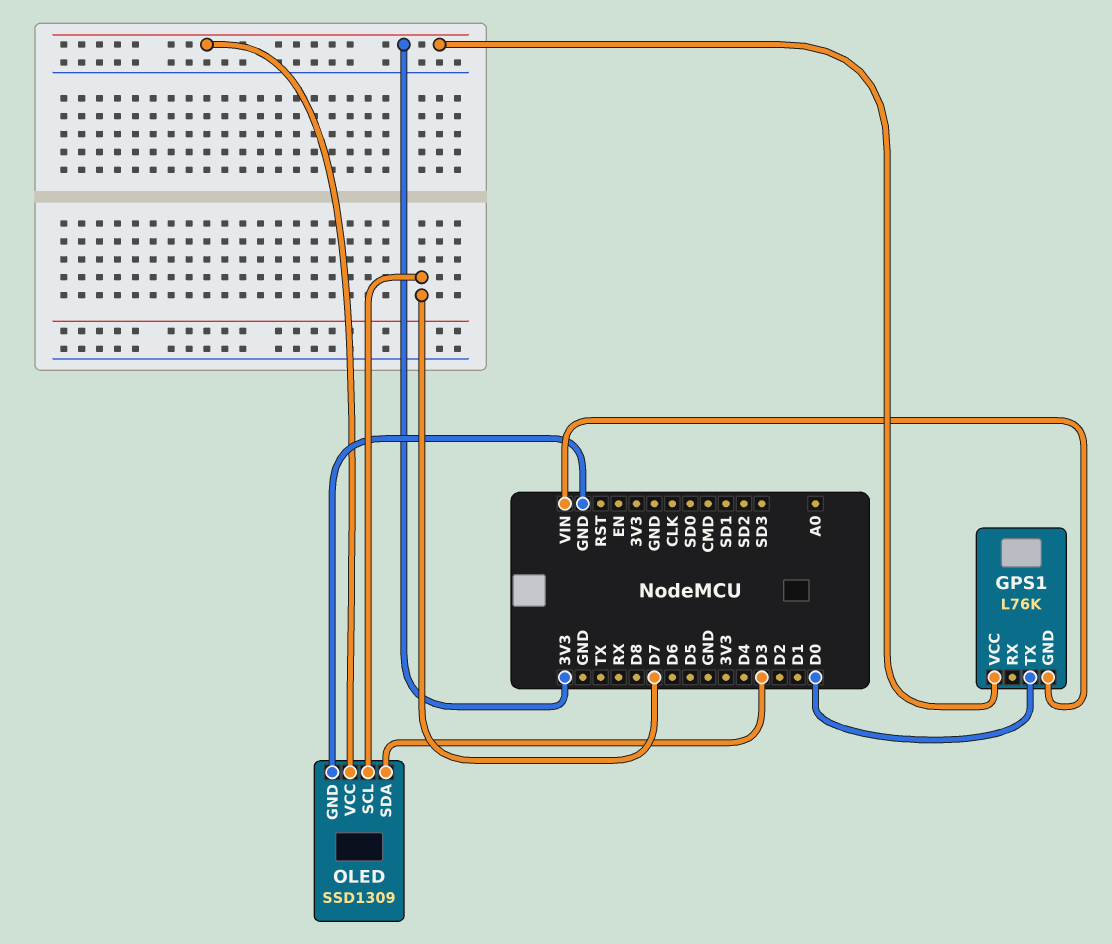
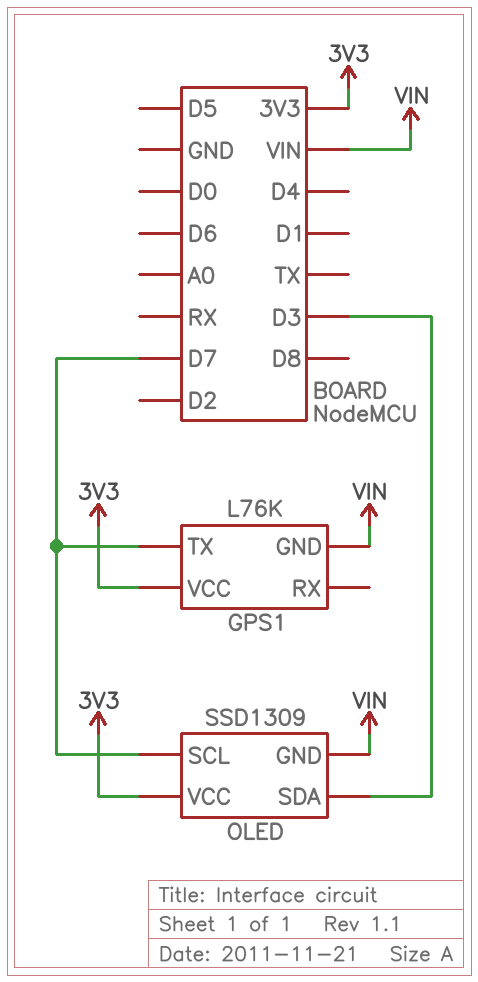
GPS1 pin TX: D0 -> D7
OLED pin GND: GND -> VIN

